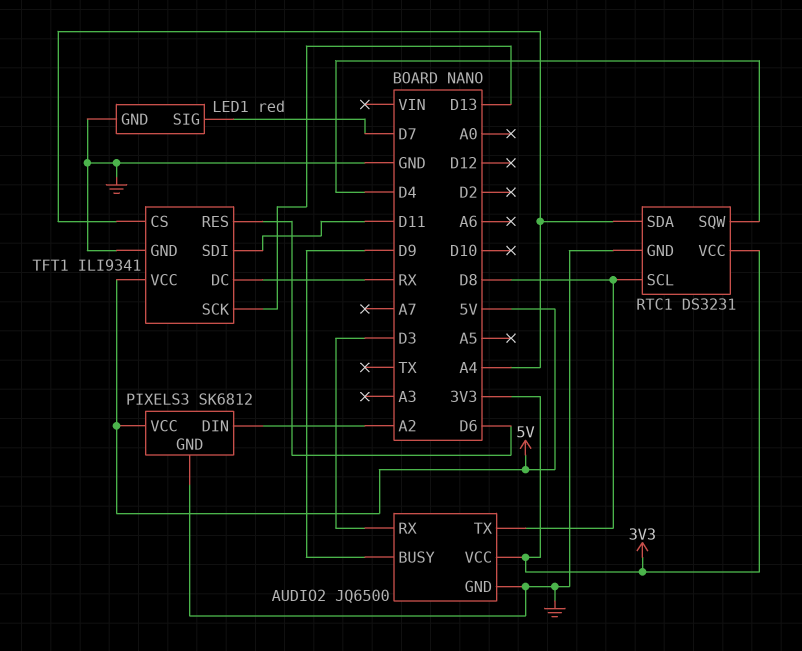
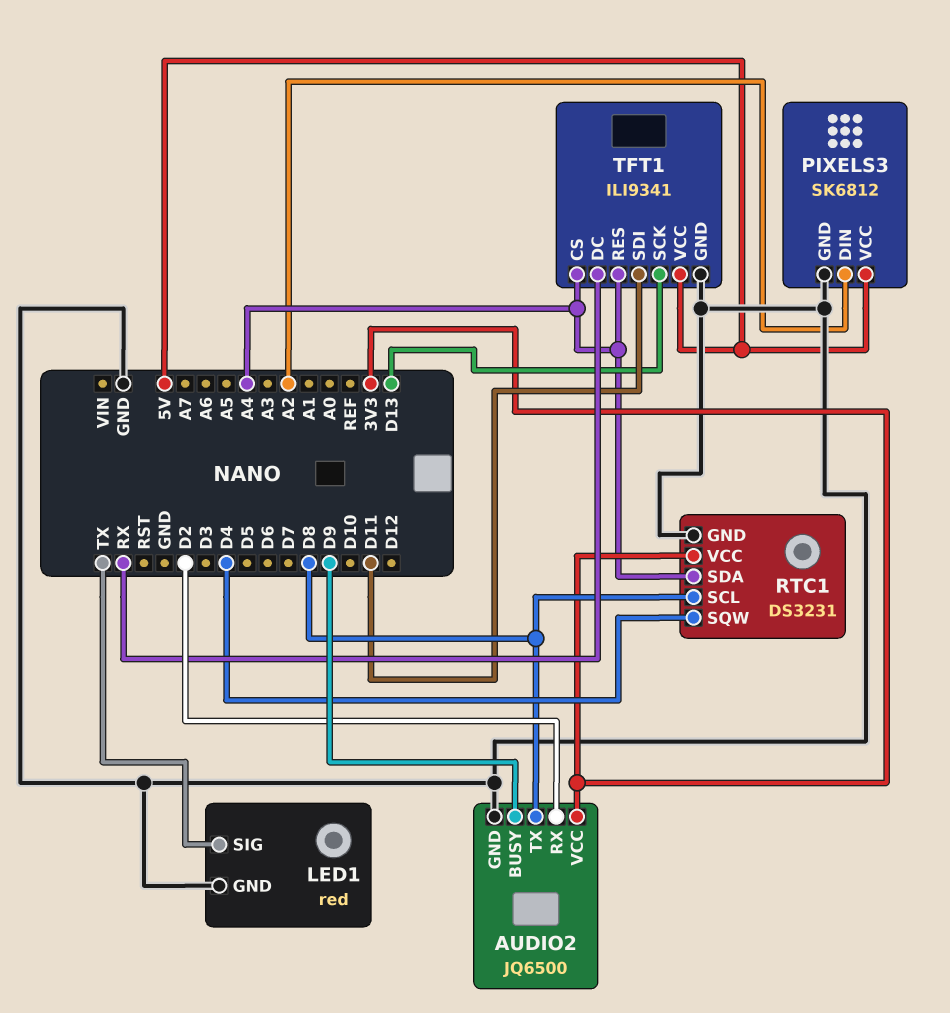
AUDIO2 pin RX: D3 -> D2
LED1 pin SIG: D7 -> TX
TFT1 pin RES: D6 -> A4

